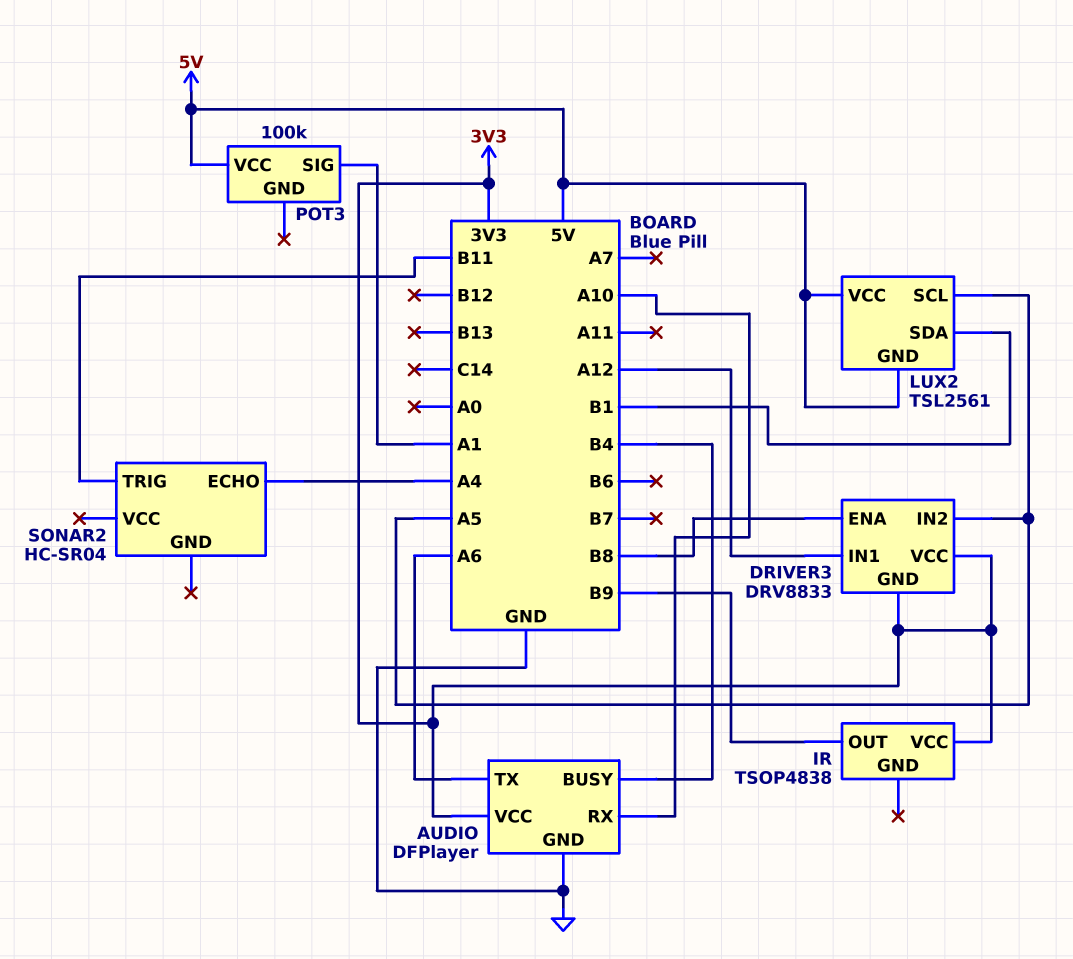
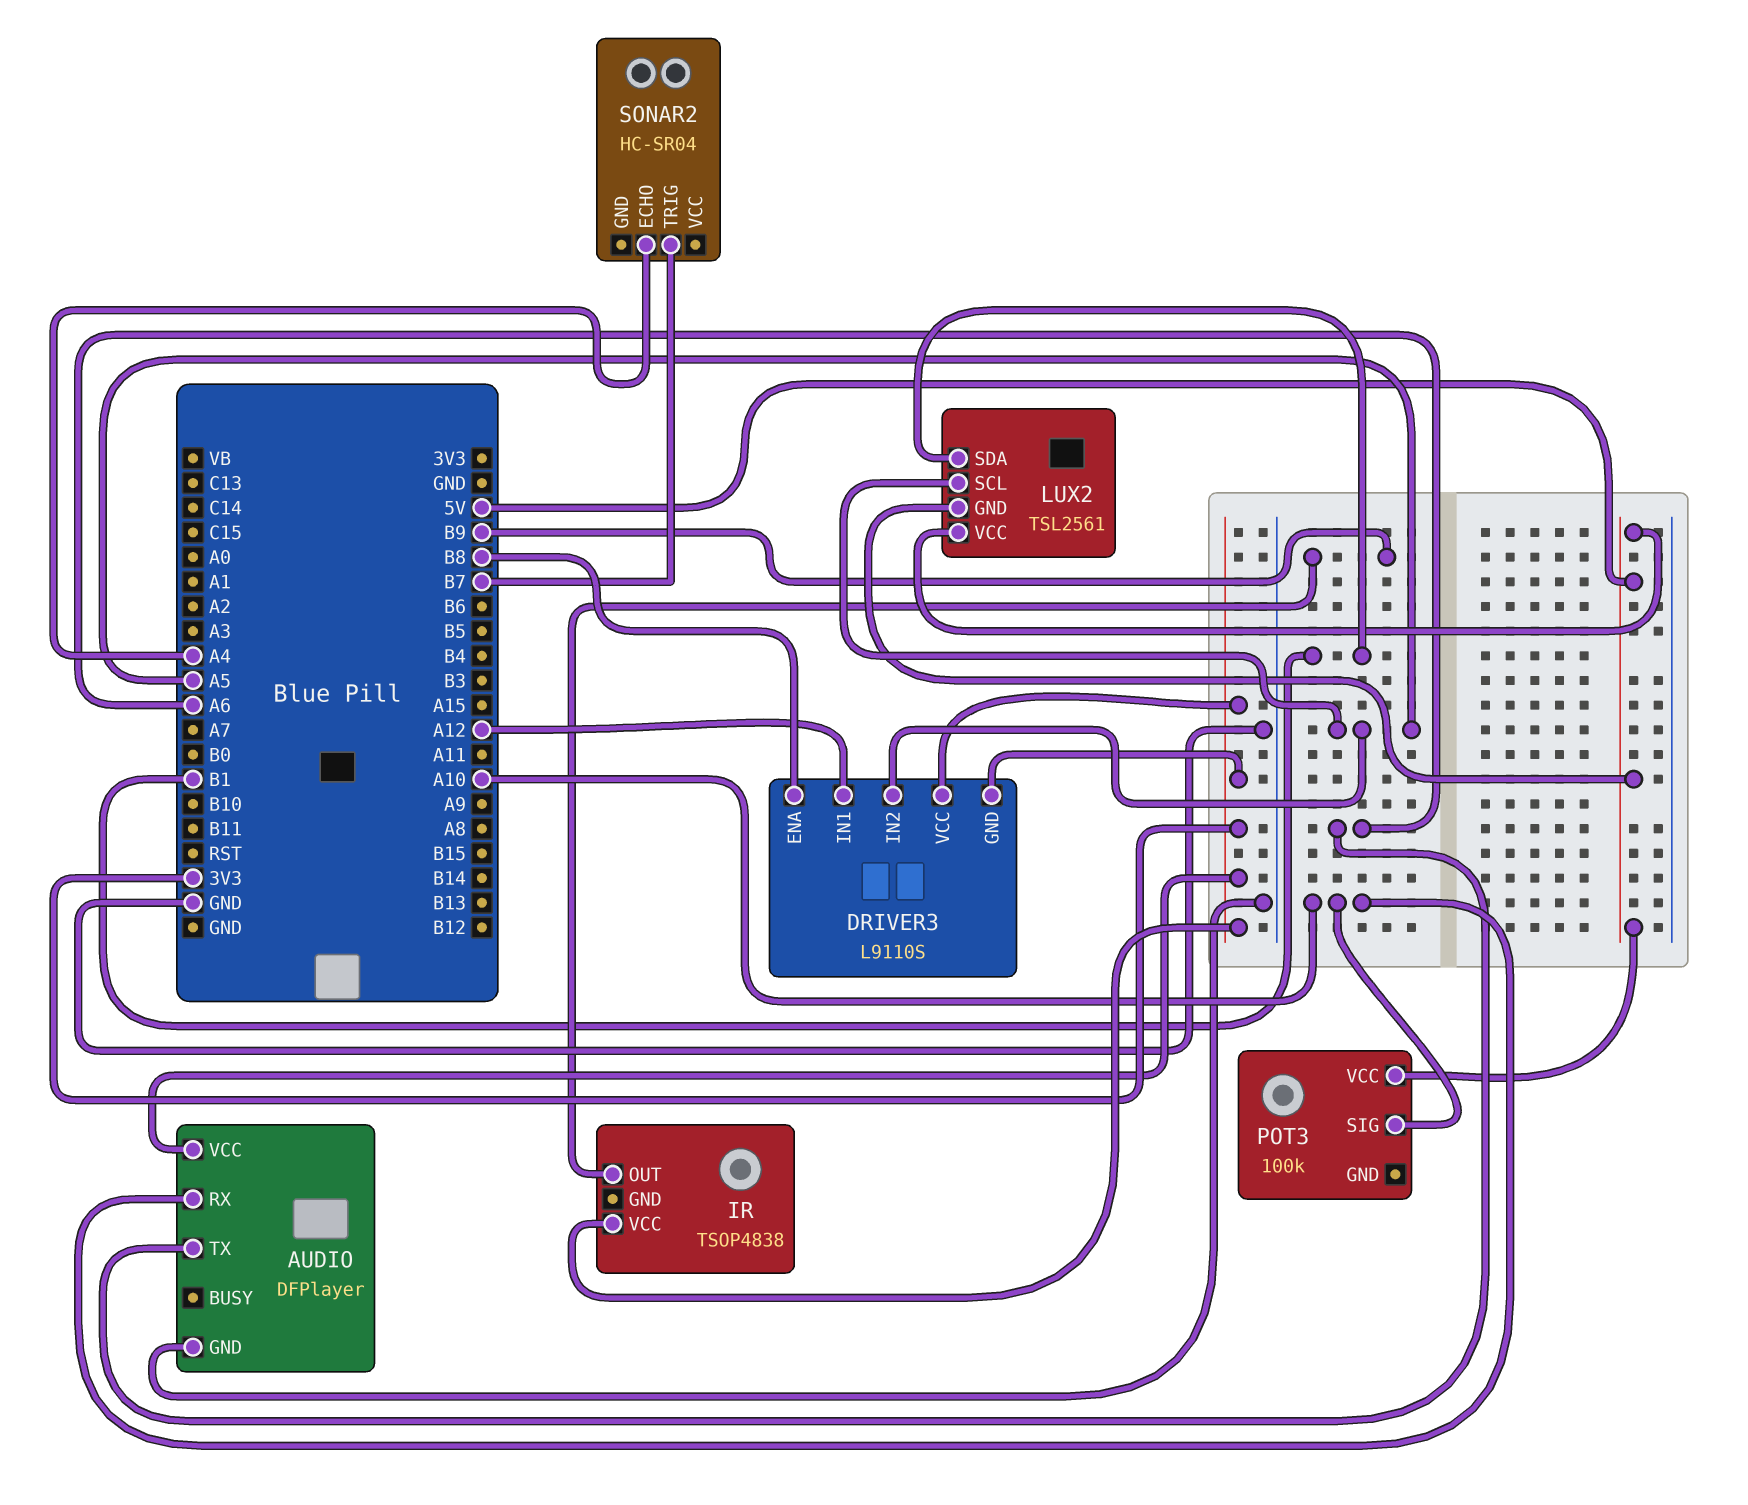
AUDIO pin BUSY: B4 -> none
DRIVER3: DRV8833 -> L9110S
POT3 pin SIG: A1 -> A10
SONAR2 pin TRIG: B11 -> B7

